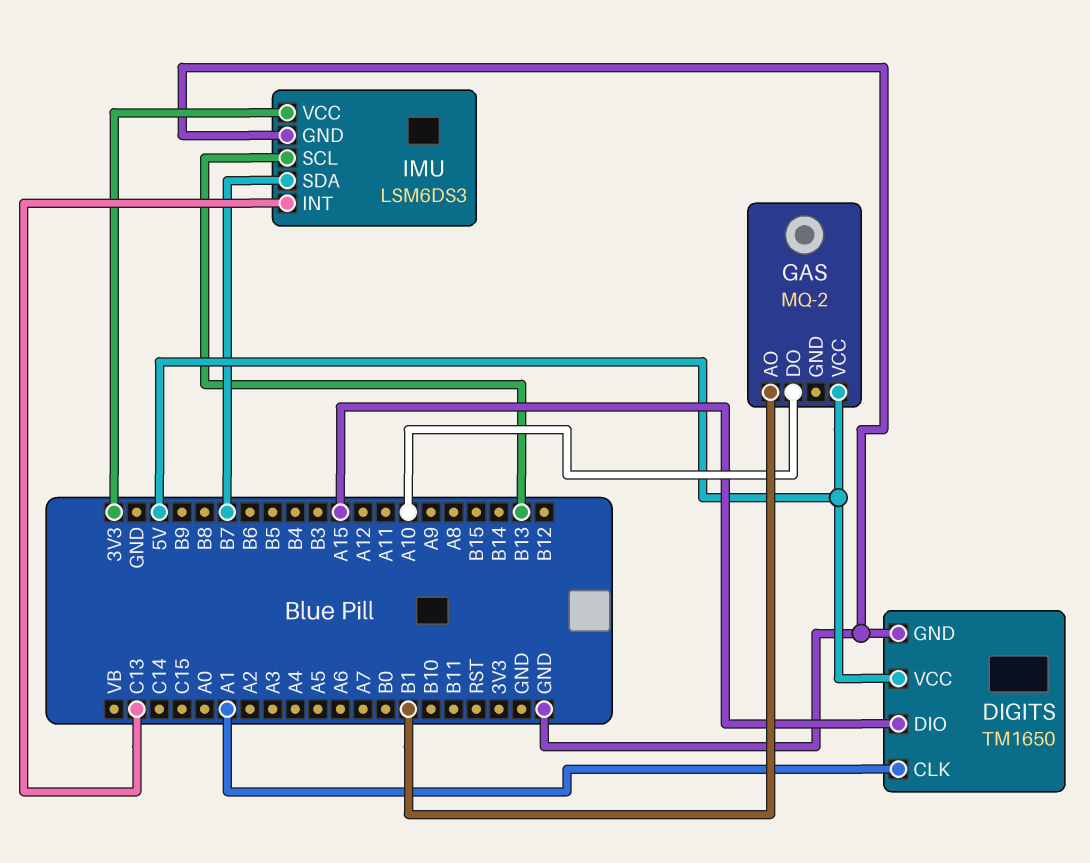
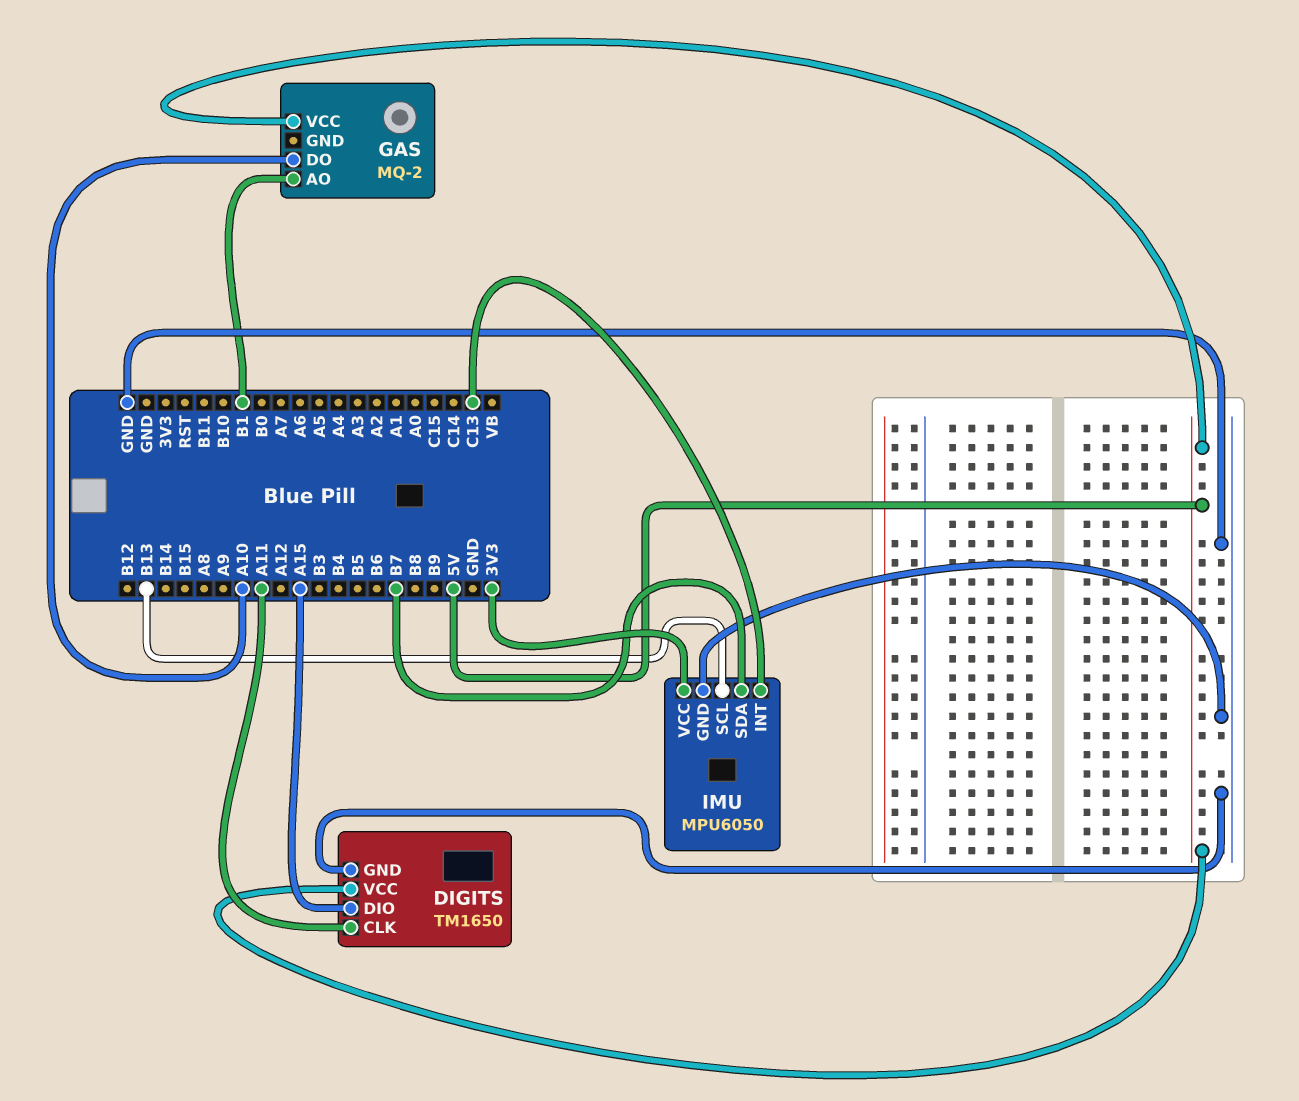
DIGITS pin CLK: A1 -> A11
IMU: LSM6DS3 -> MPU6050

